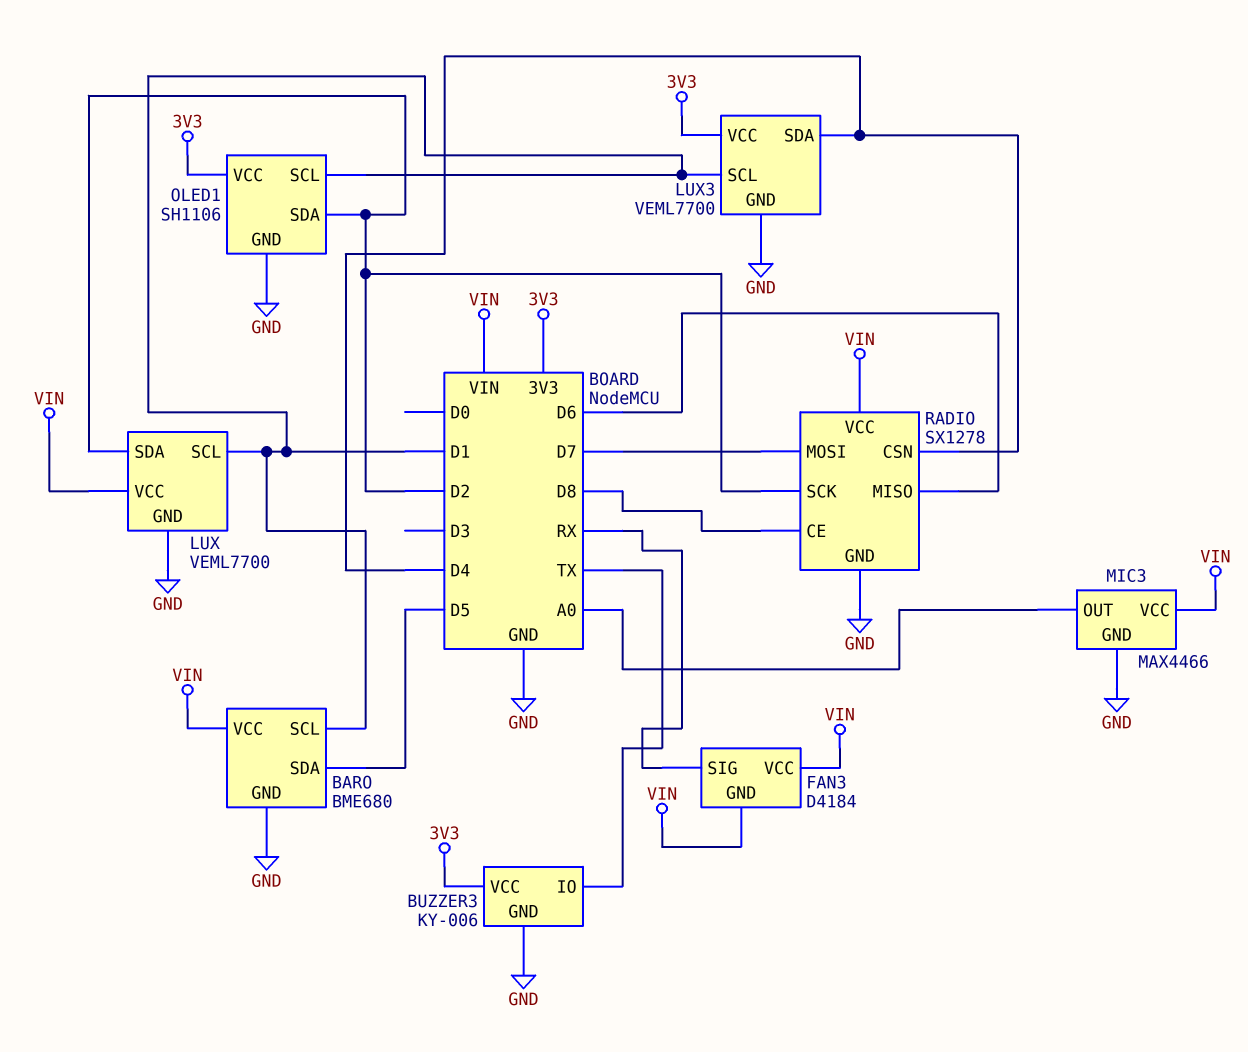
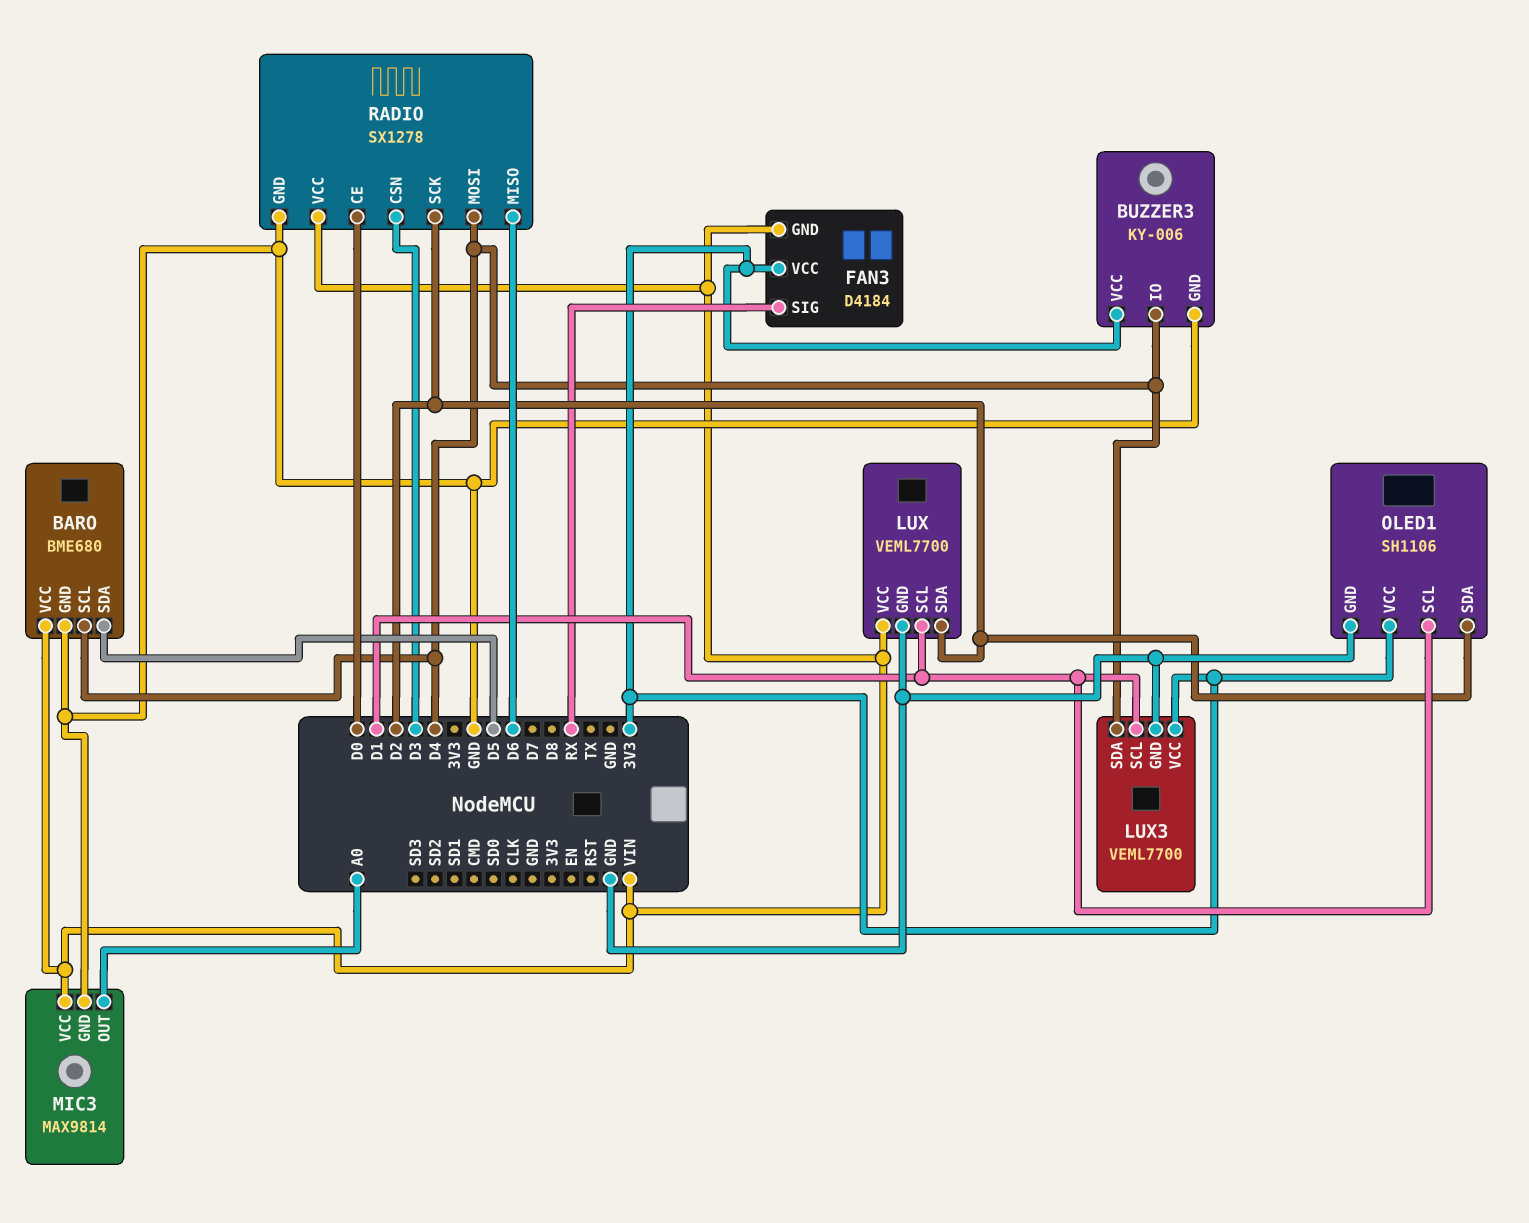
BARO pin SCL: D1 -> D4
BUZZER3 pin IO: TX -> D4
FAN3 pin VCC: VIN -> 3V3
MIC3: MAX4466 -> MAX9814
RADIO pin CE: D8 -> D0
RADIO pin CSN: D4 -> D3
RADIO pin MOSI: D7 -> D4

